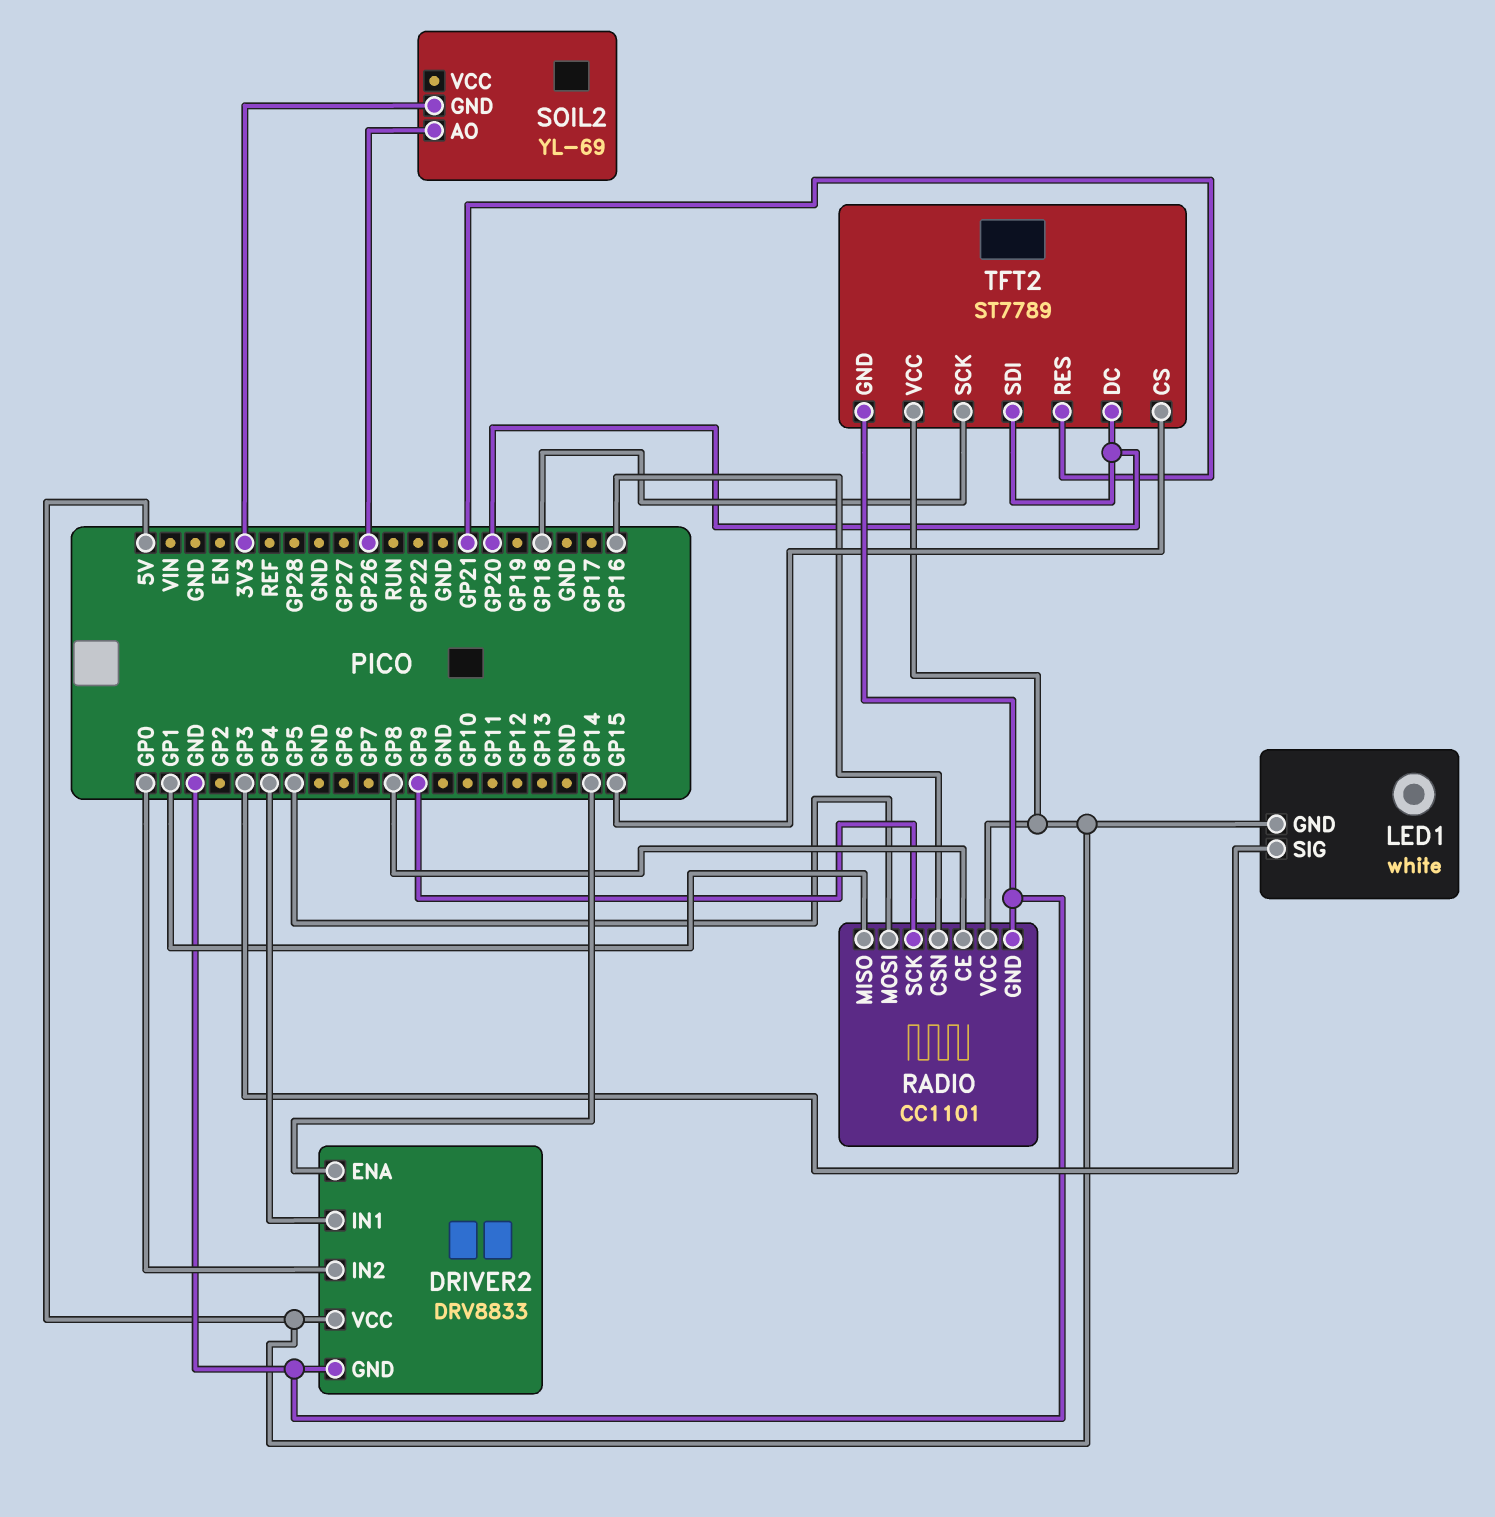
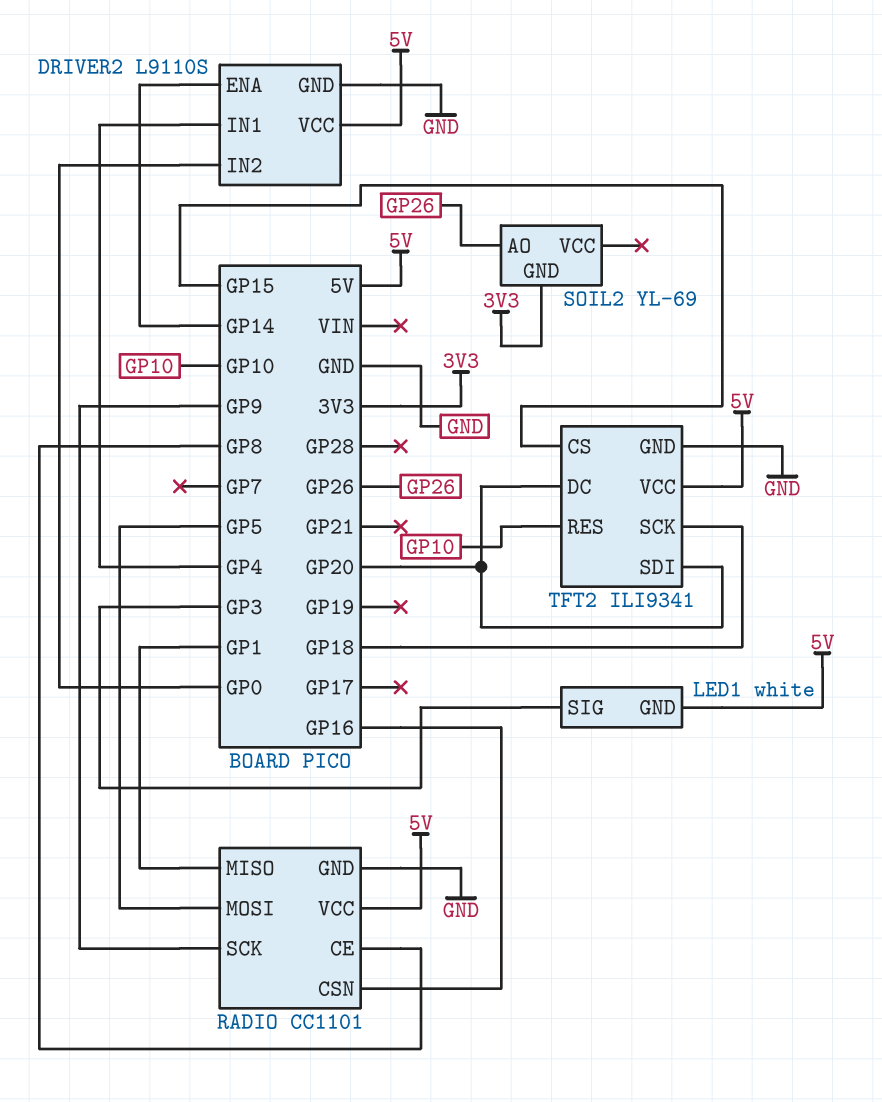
DRIVER2: DRV8833 -> L9110S
TFT2: ST7789 -> ILI9341
TFT2 pin RES: GP21 -> GP10

